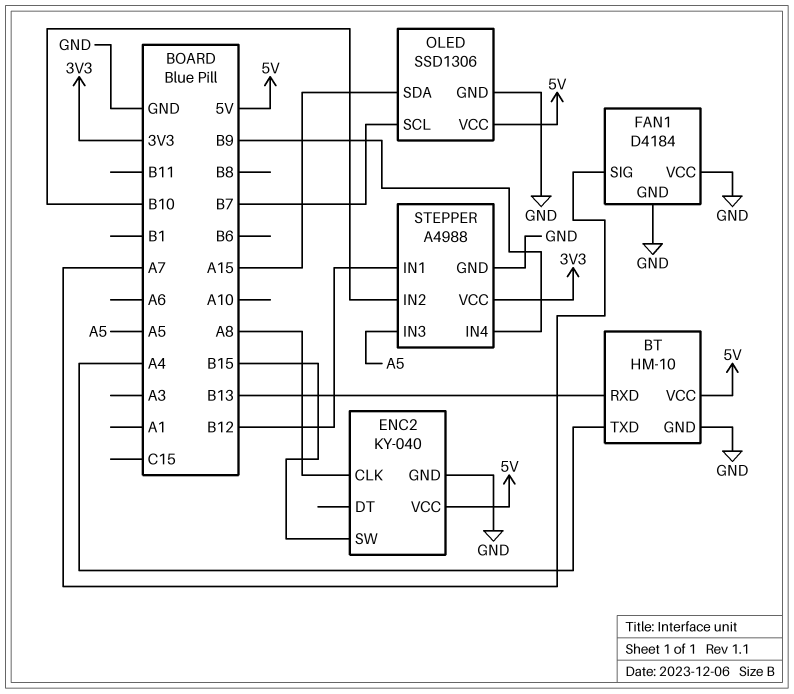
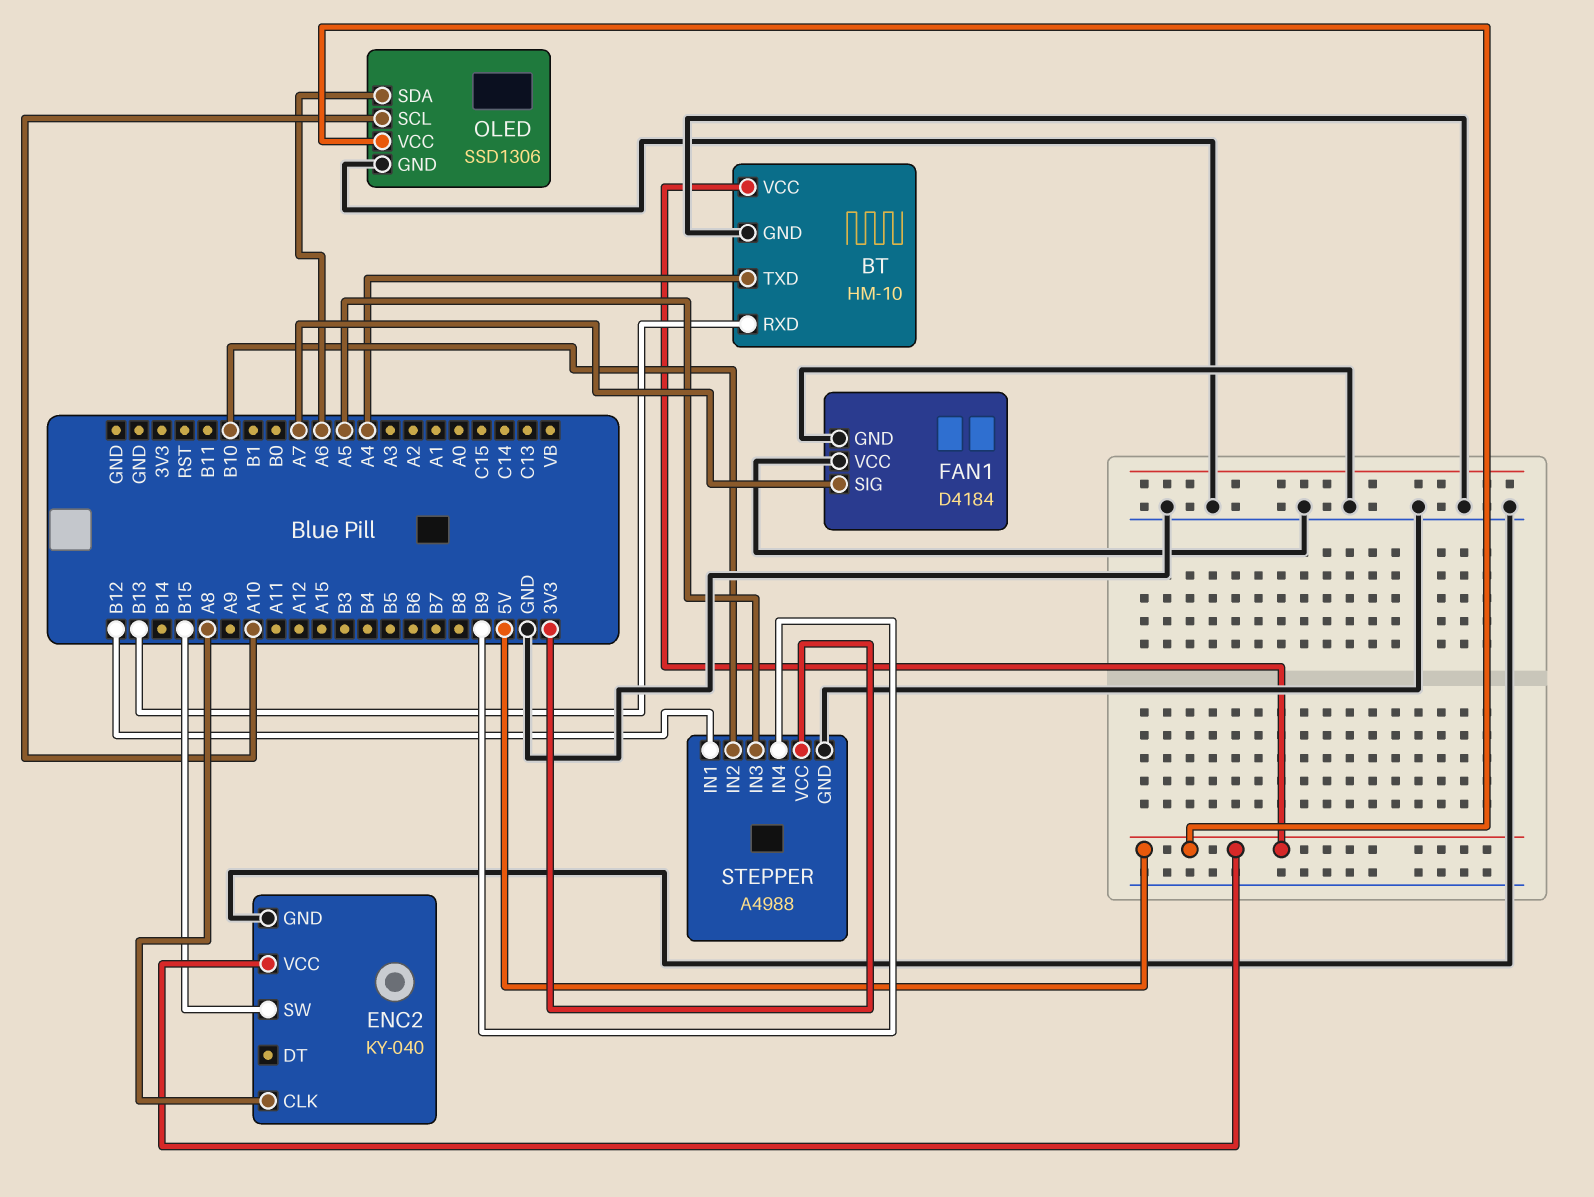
OLED pin SCL: B7 -> A10
OLED pin SDA: A15 -> A6

